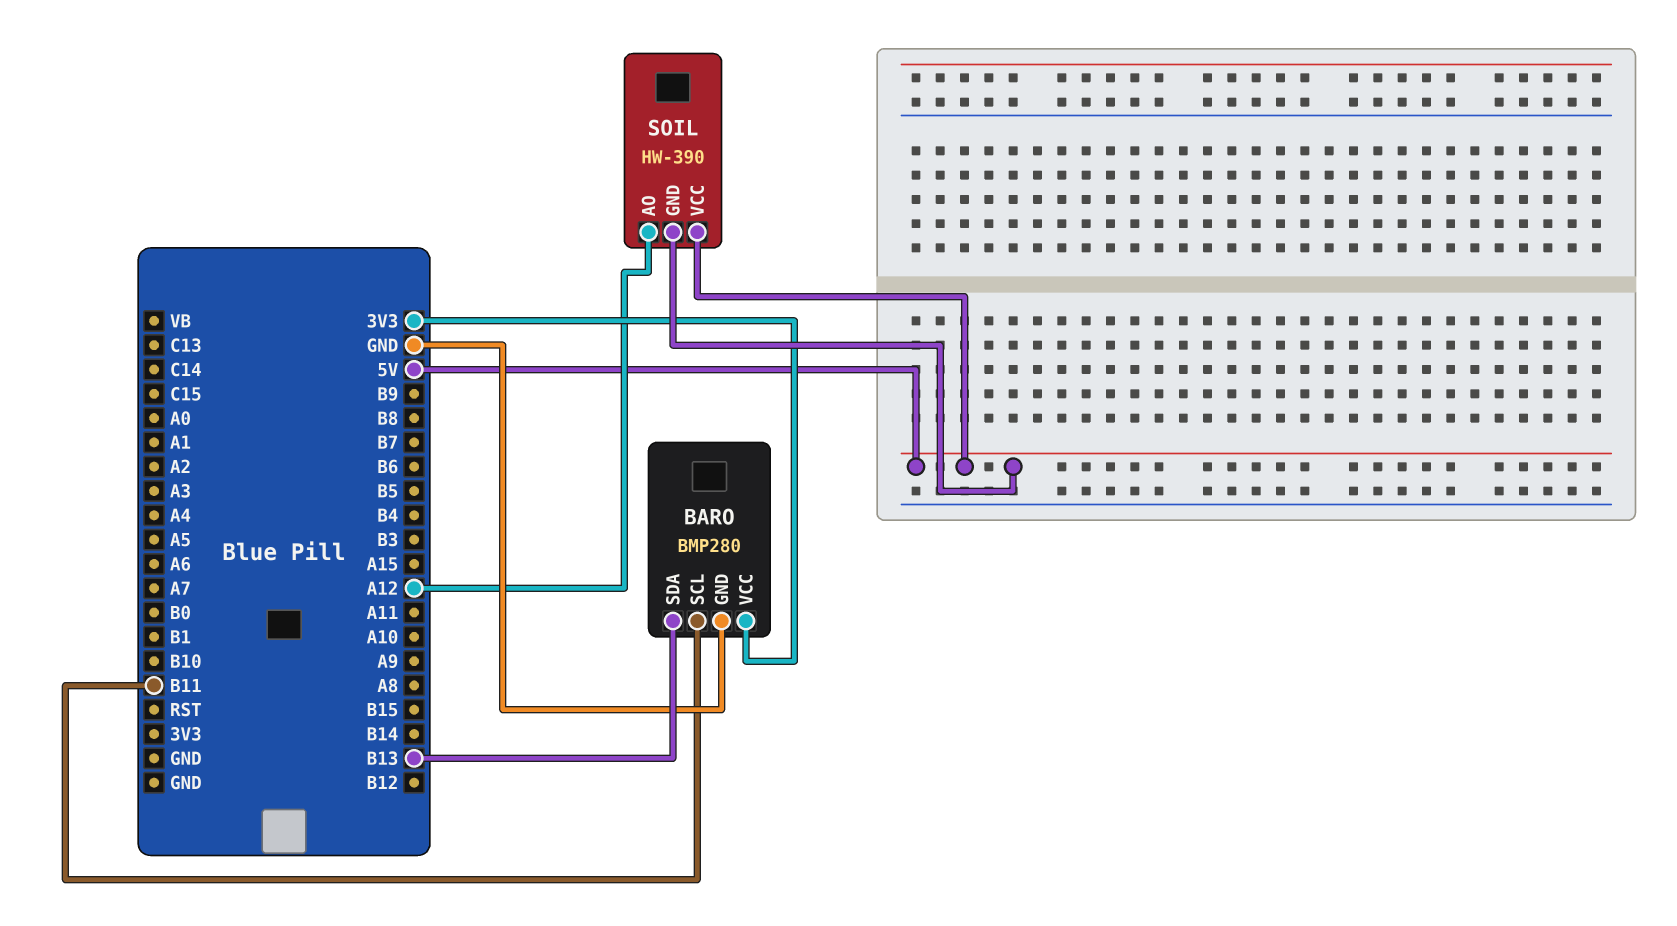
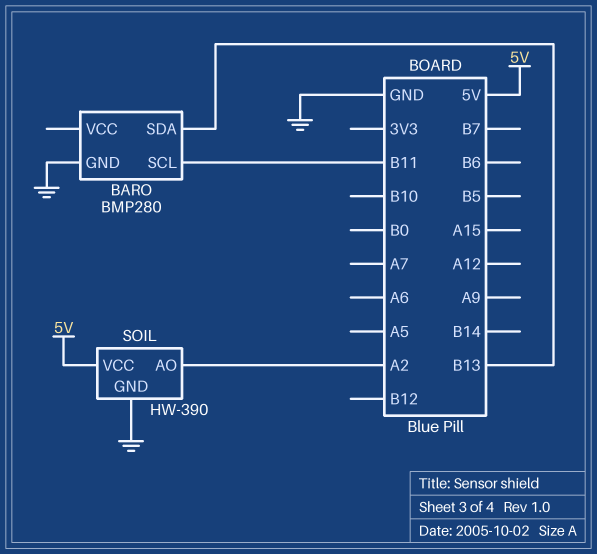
BARO pin VCC: 3V3 -> none
SOIL pin AO: A12 -> A2
SOIL pin GND: 5V -> GND

